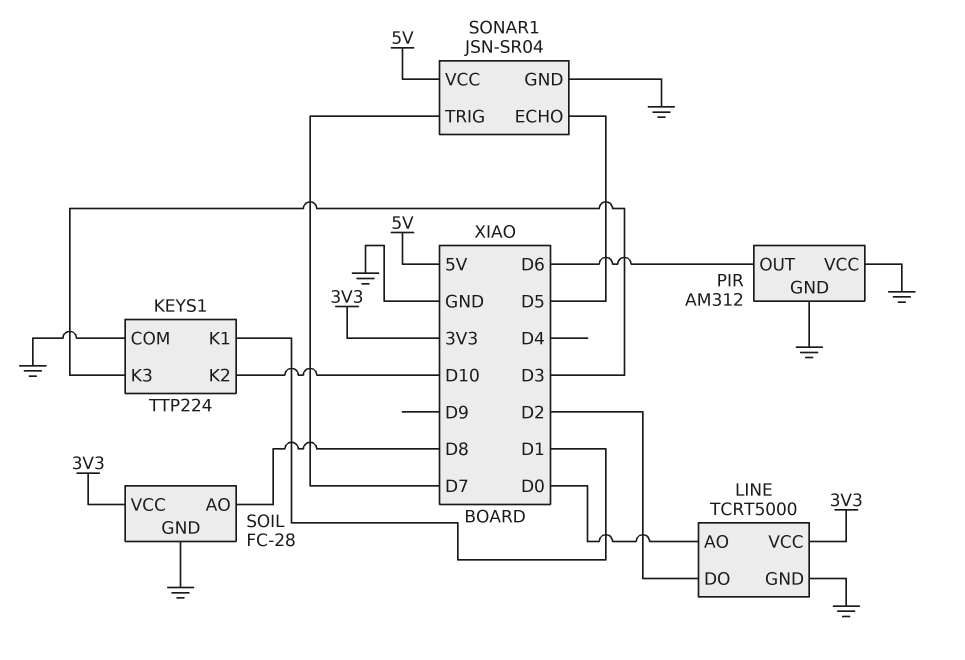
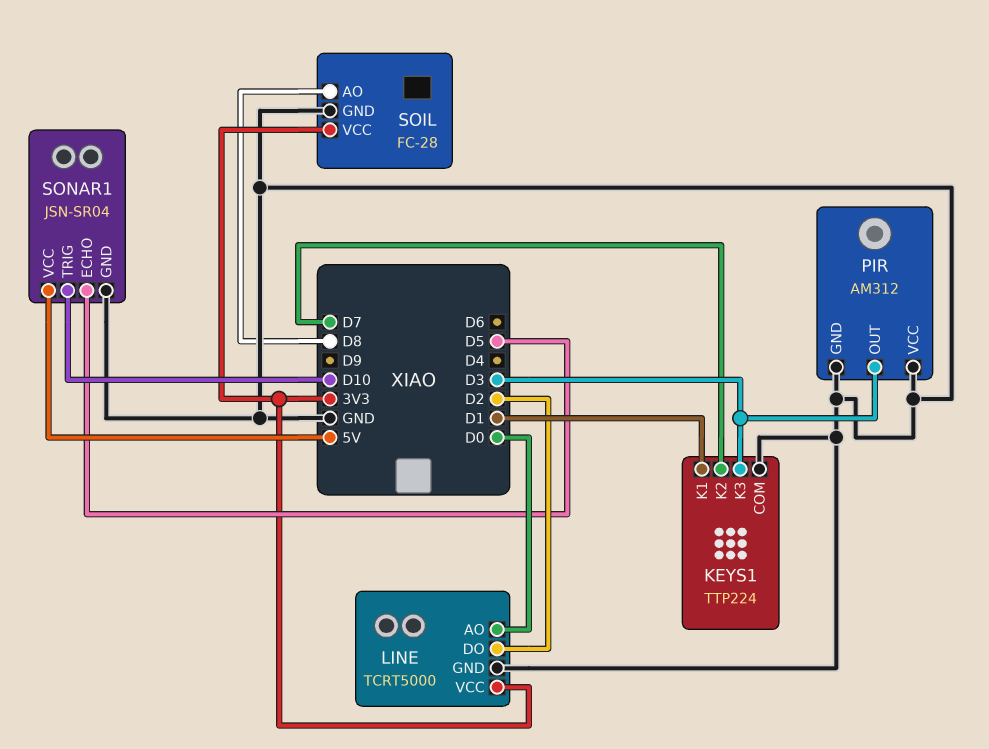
KEYS1 pin K2: D10 -> D7
PIR pin OUT: D6 -> D3
SONAR1 pin TRIG: D7 -> D10

